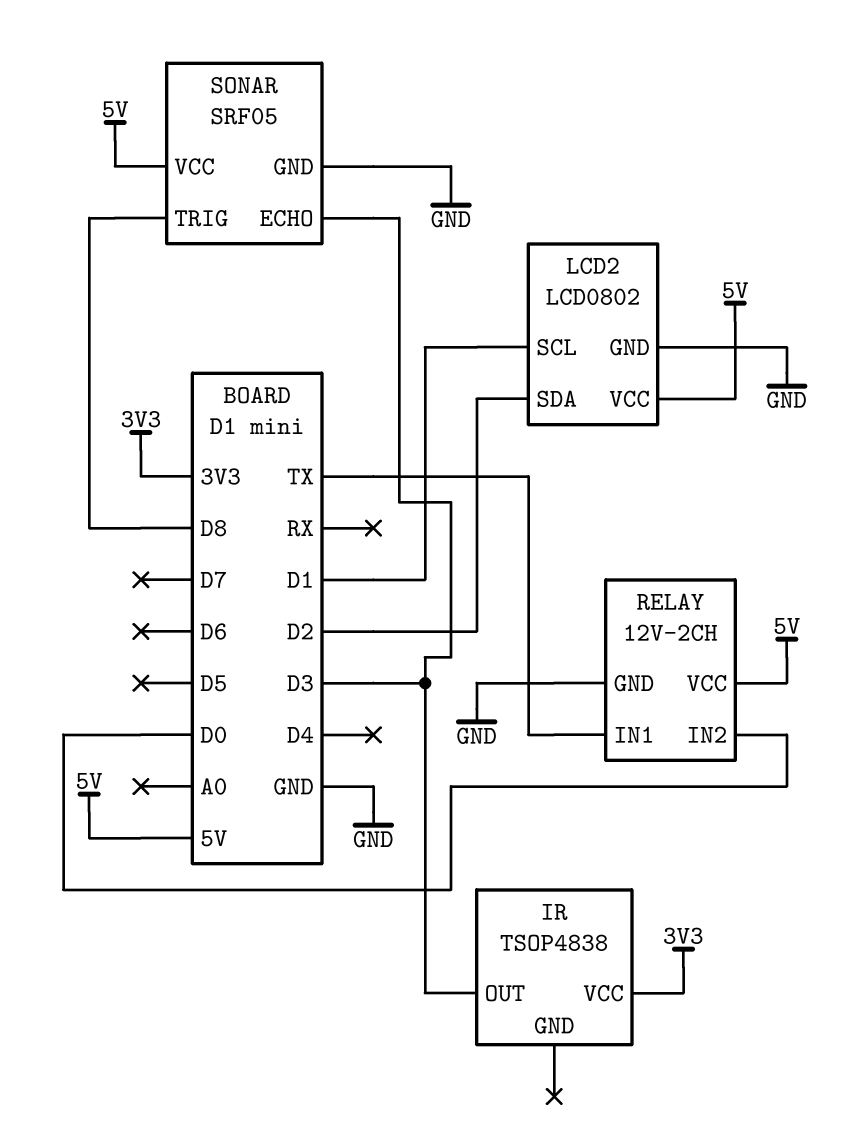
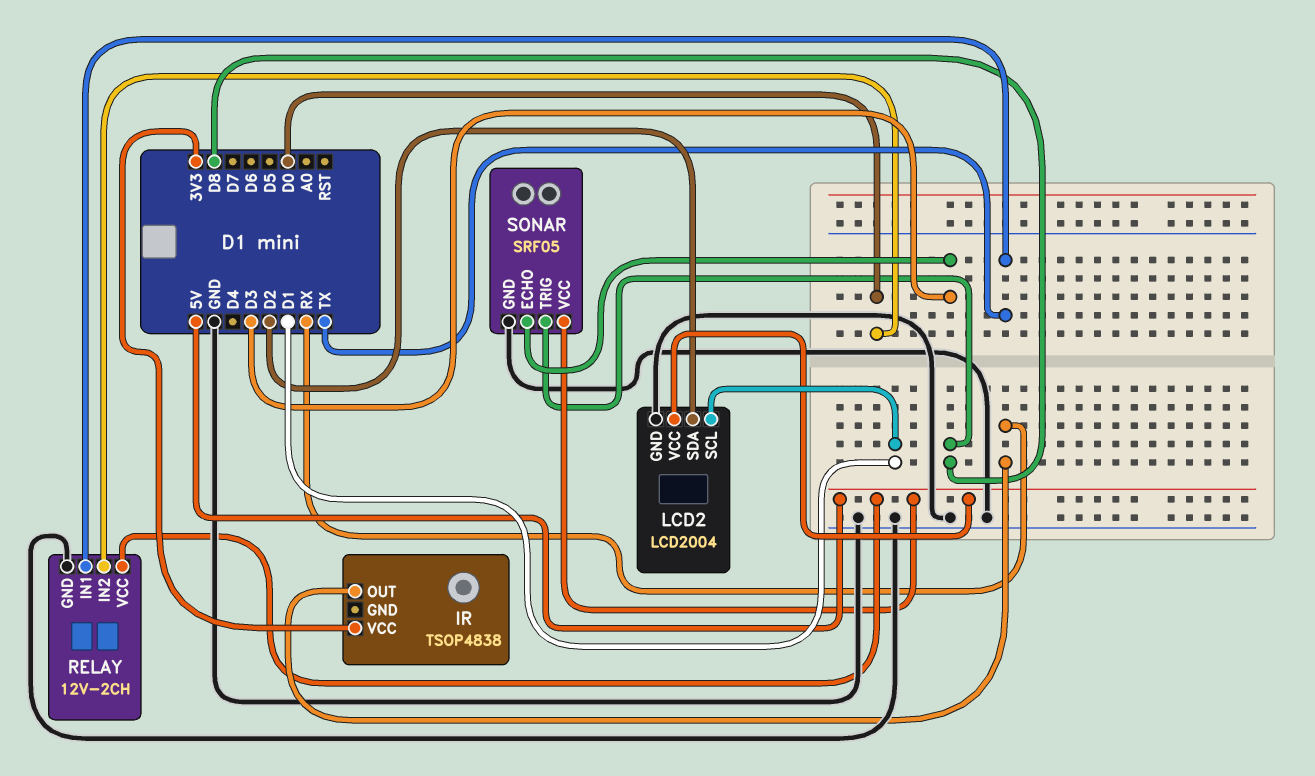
IR pin OUT: D3 -> RX
LCD2: LCD0802 -> LCD2004

